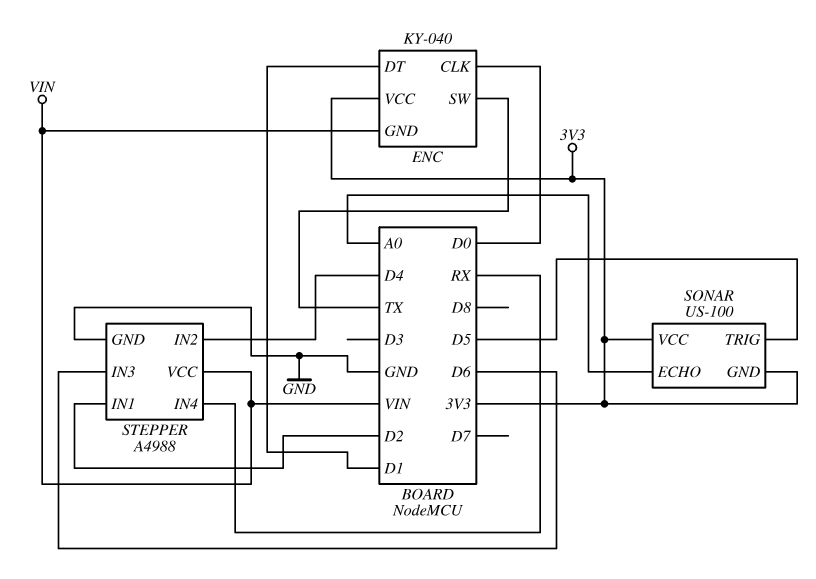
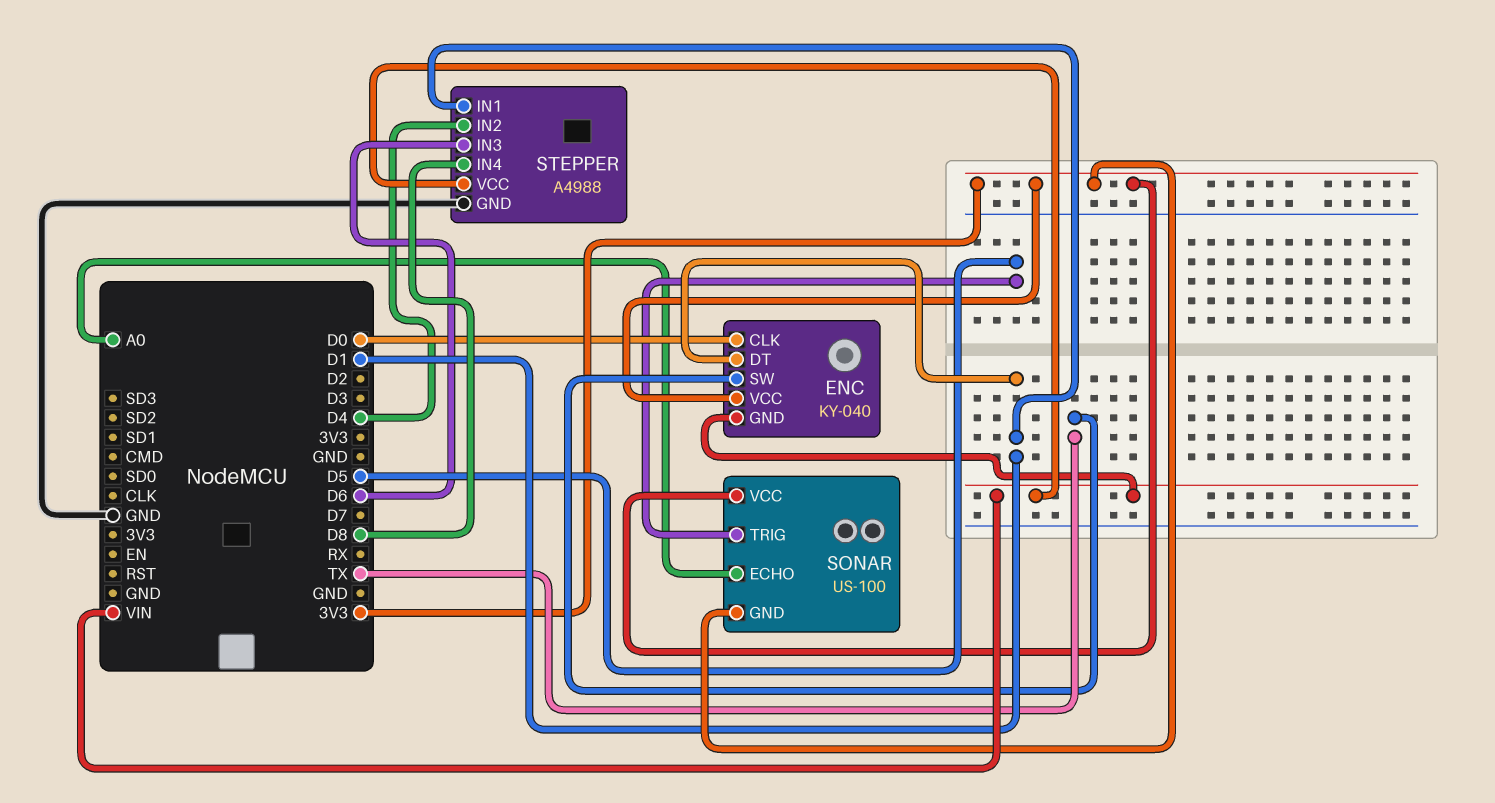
STEPPER pin IN1: D2 -> D1
STEPPER pin IN4: RX -> D8

